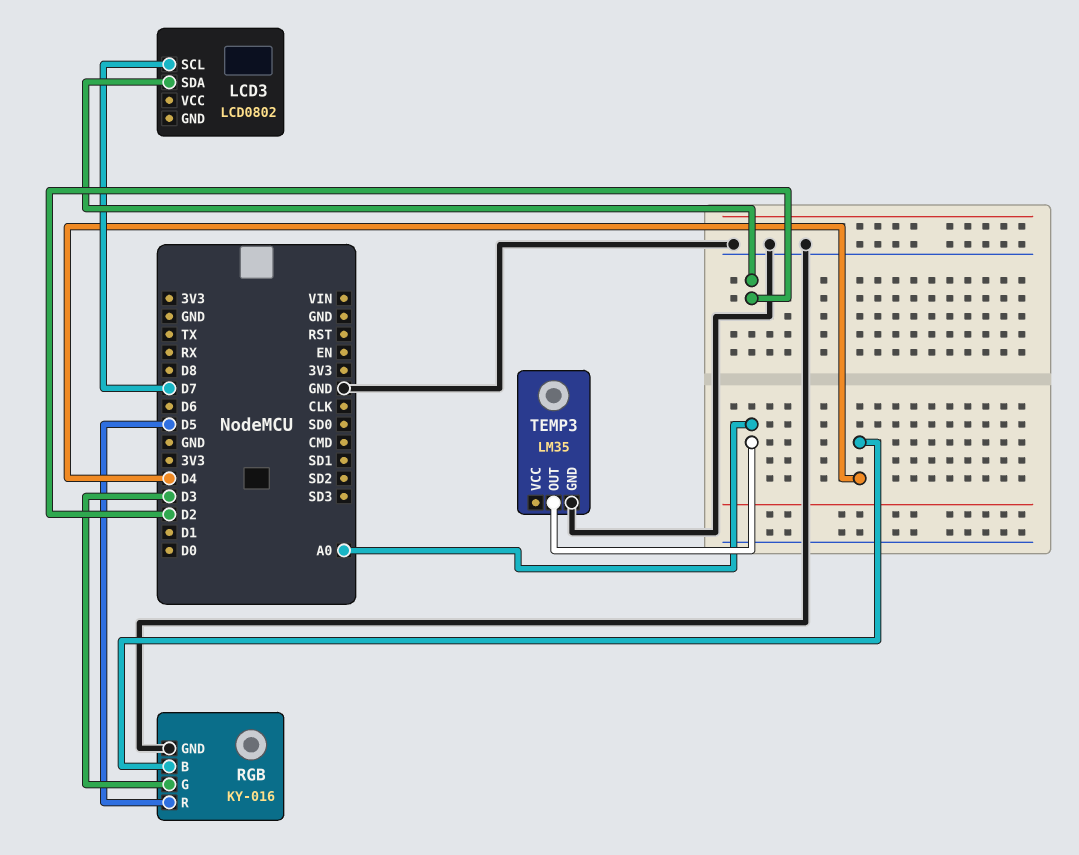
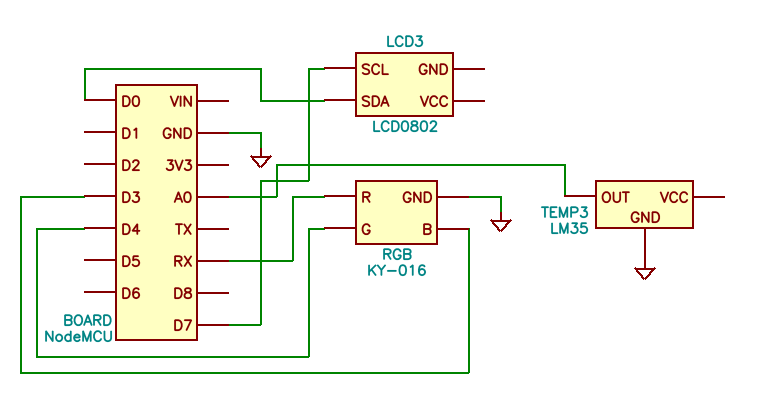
LCD3 pin SDA: D2 -> D0
RGB pin B: D4 -> D3
RGB pin G: D3 -> D4
RGB pin R: D5 -> RX

